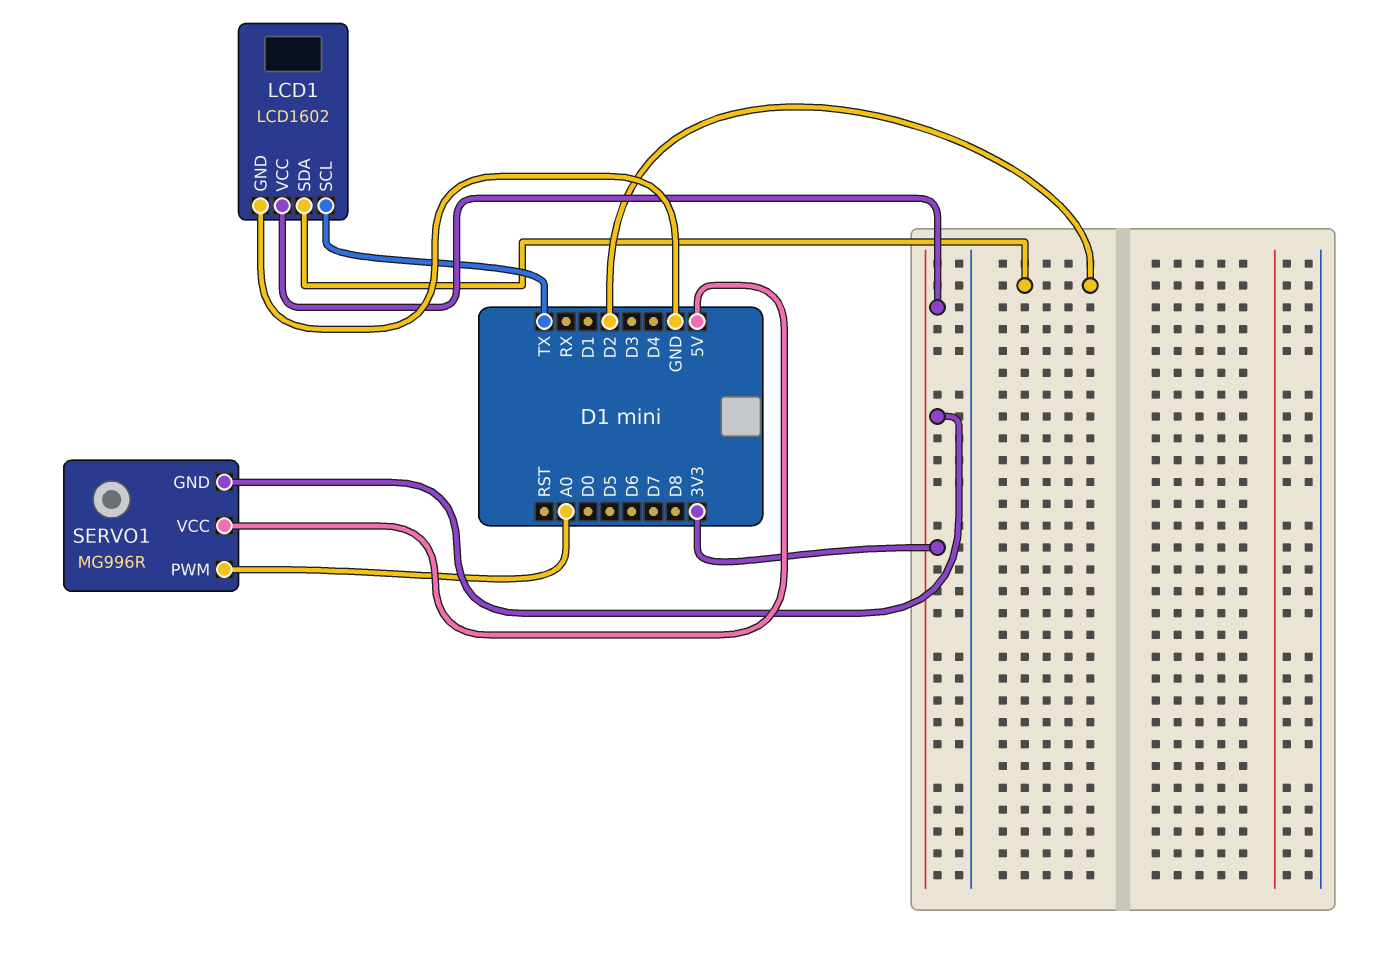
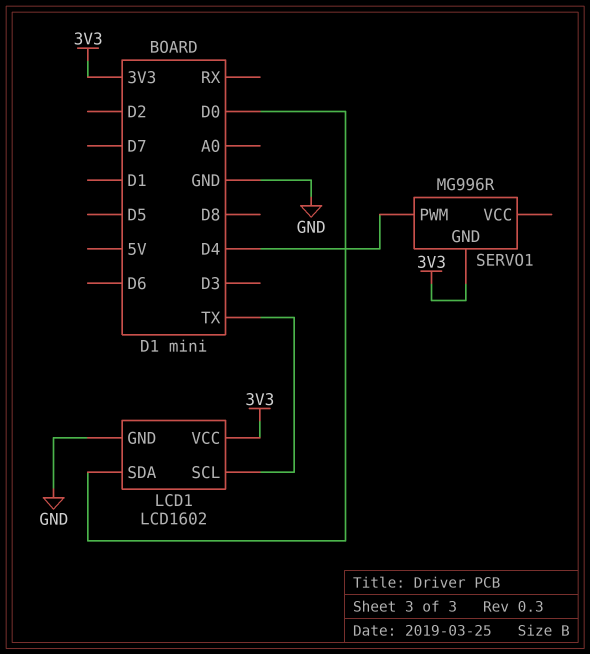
LCD1 pin SDA: D2 -> D0
SERVO1 pin PWM: A0 -> D4
SERVO1 pin VCC: 5V -> none

